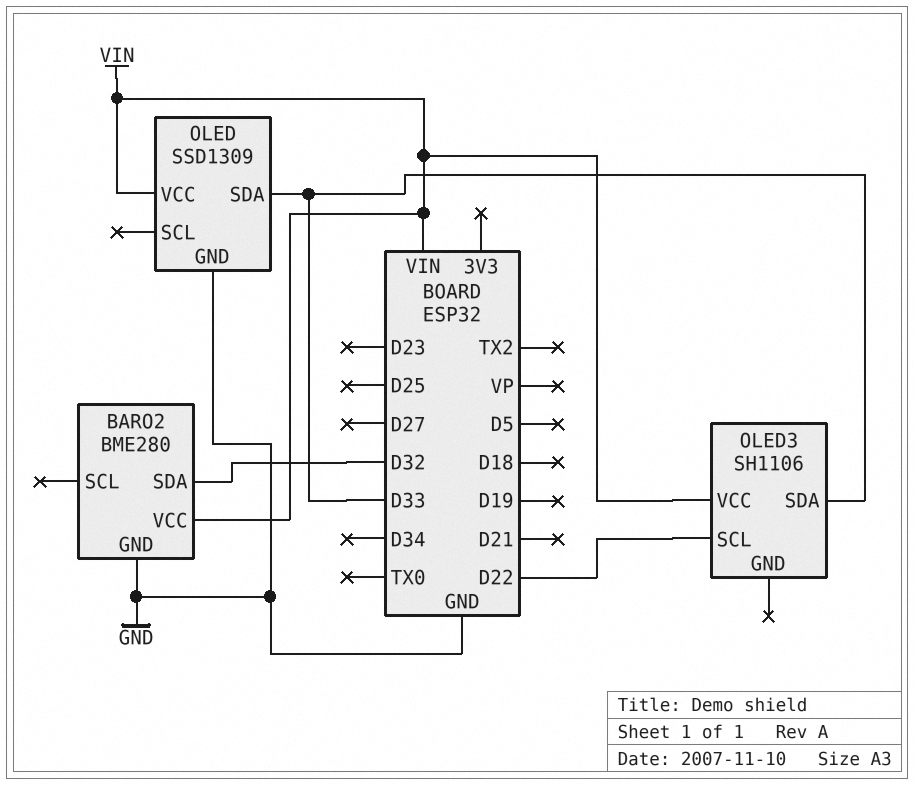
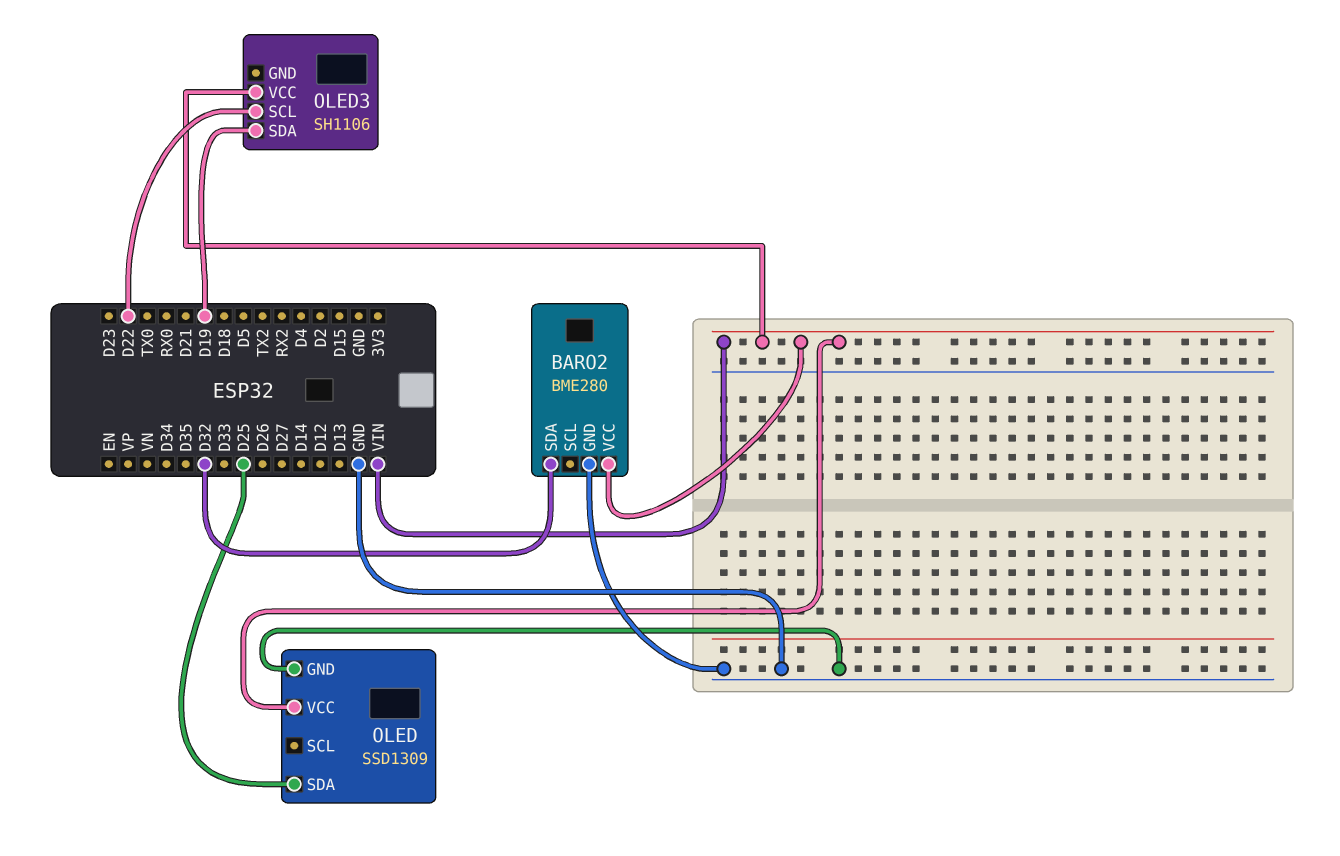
OLED pin SDA: D33 -> D25
OLED3 pin SDA: D33 -> D19

